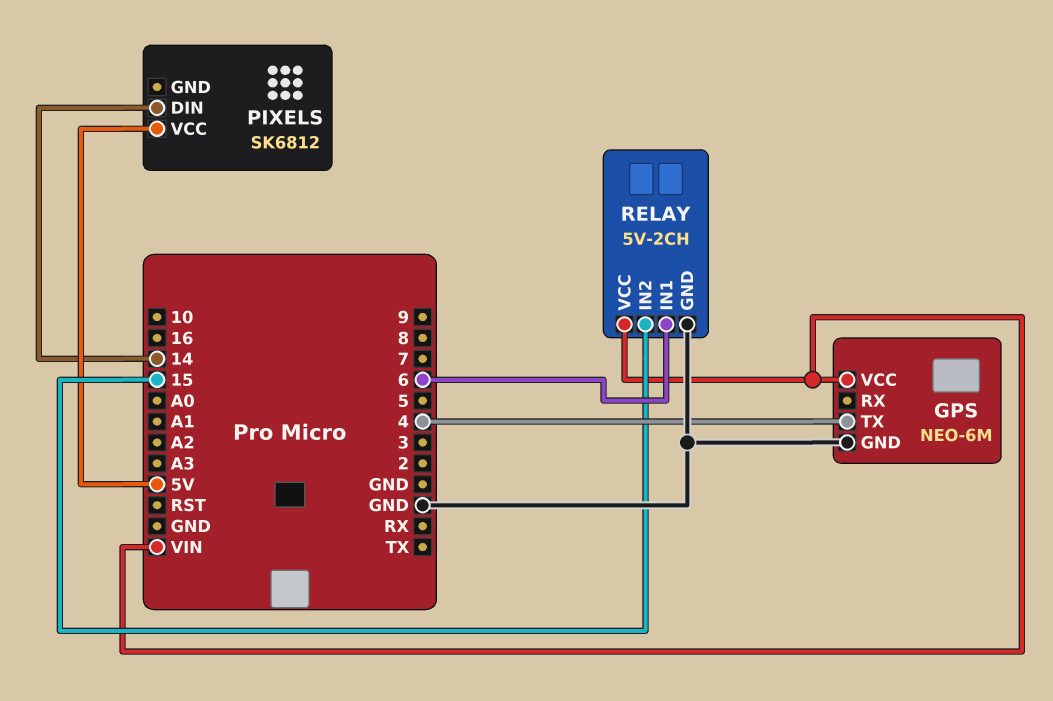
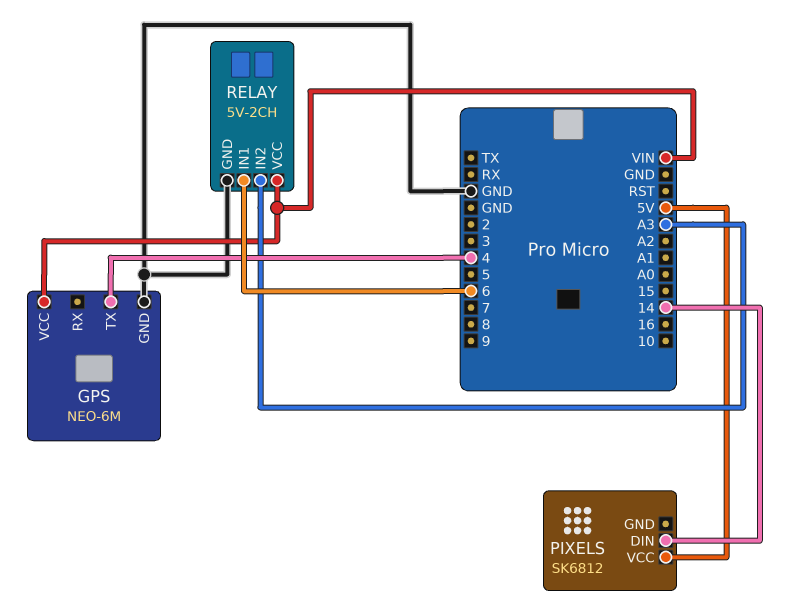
RELAY pin IN2: 15 -> A3

